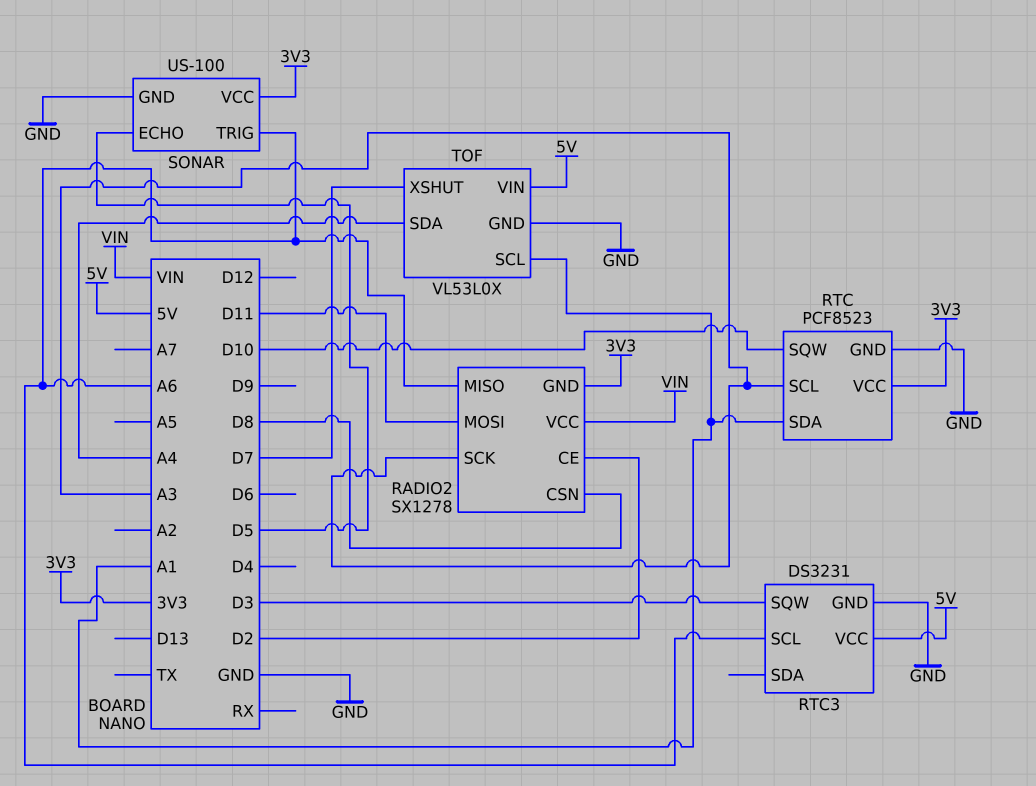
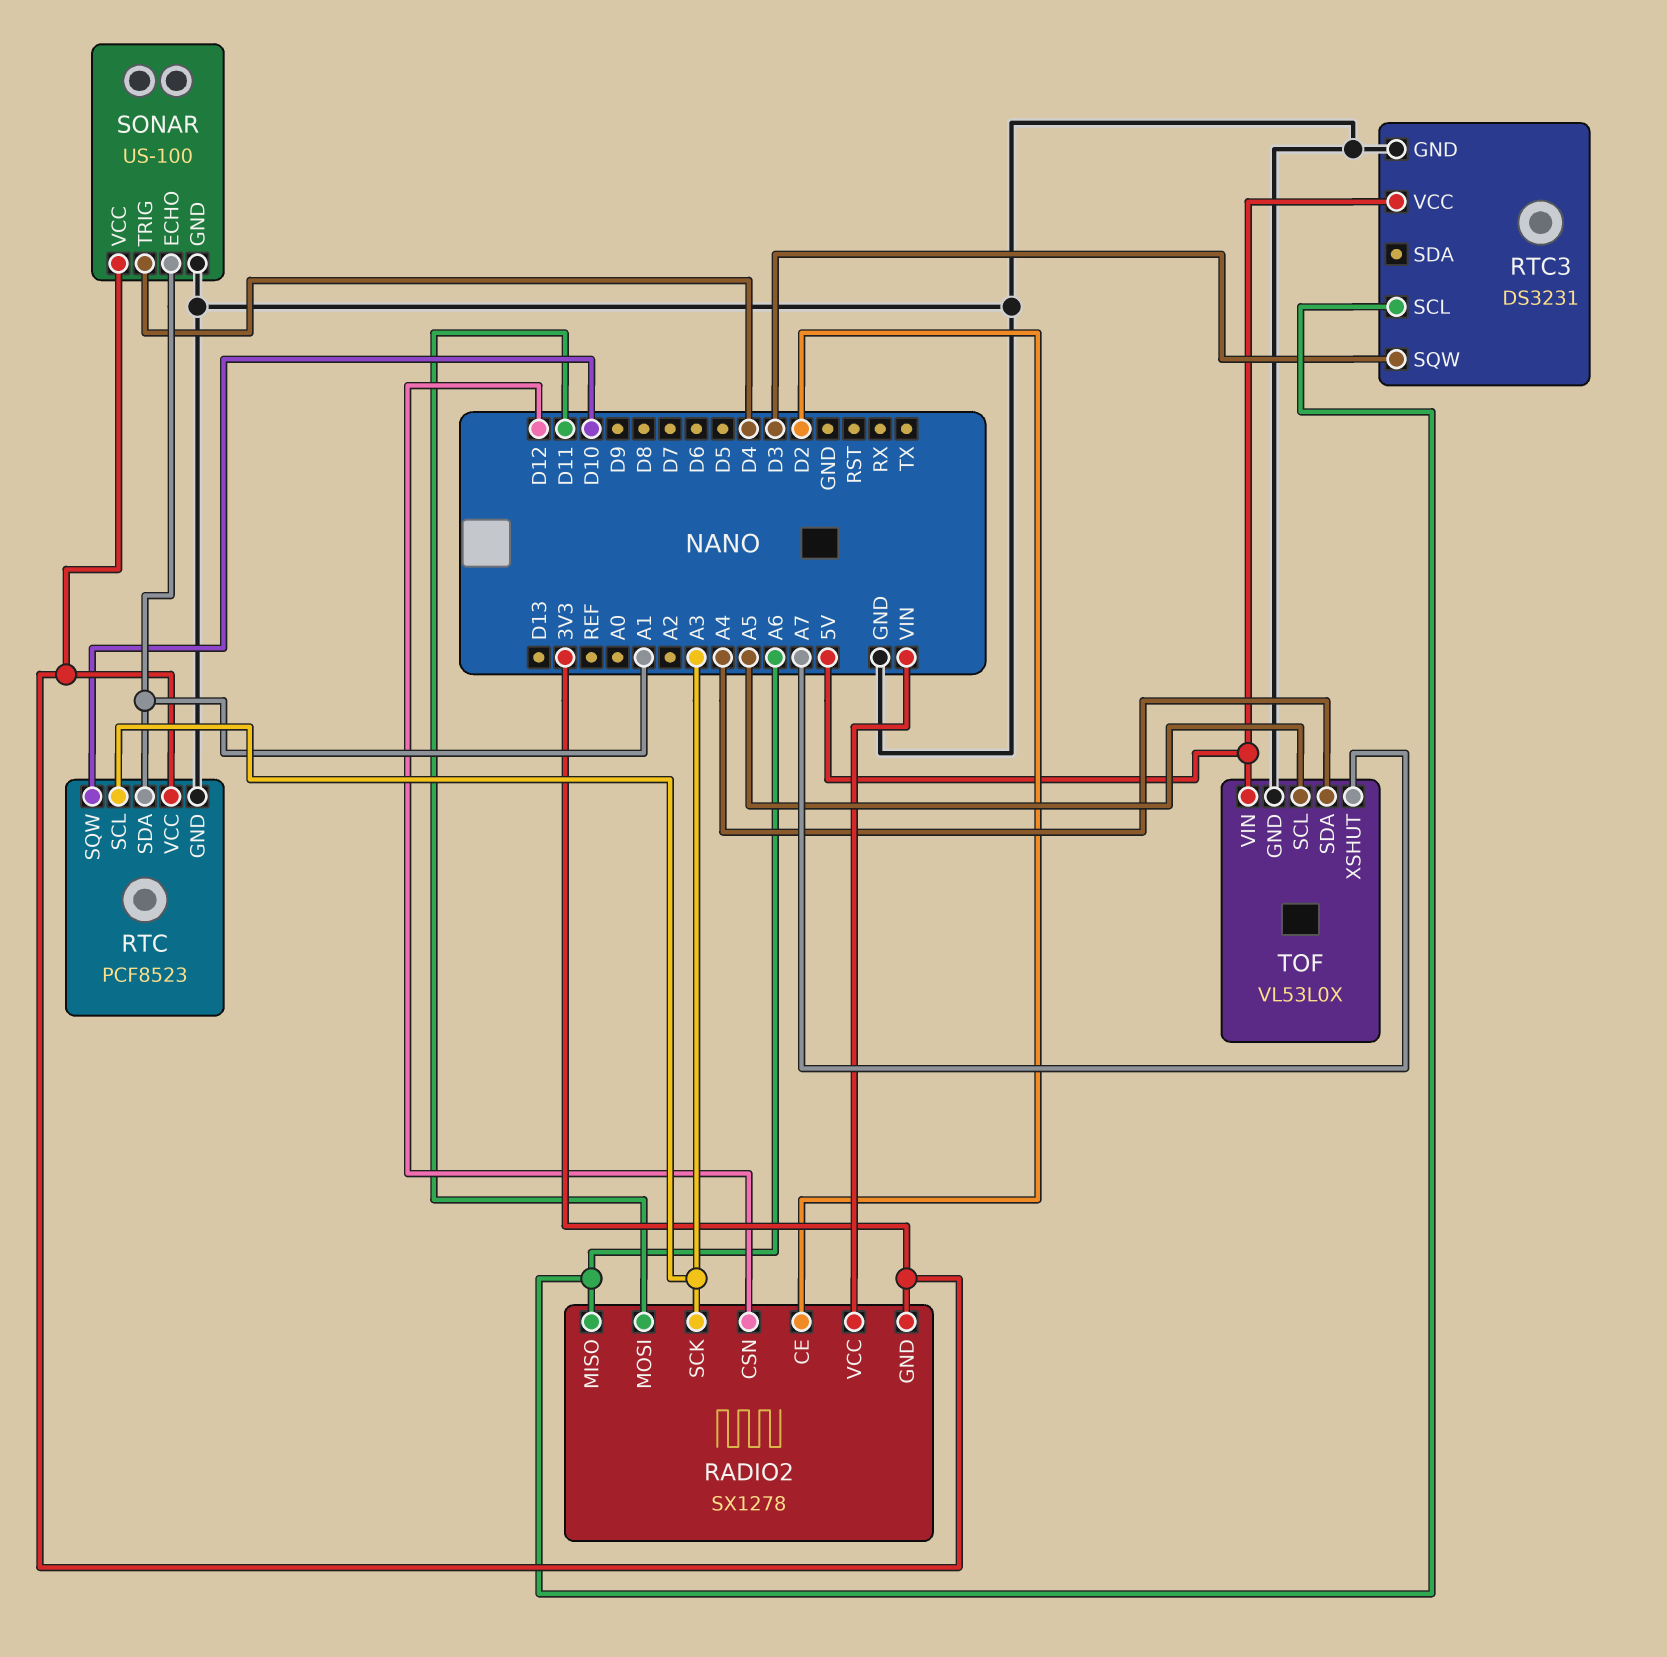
RADIO2 pin CSN: D8 -> D12
SONAR pin ECHO: D5 -> A1
SONAR pin TRIG: A6 -> D4
TOF pin SCL: A1 -> A5
TOF pin XSHUT: D7 -> A7

